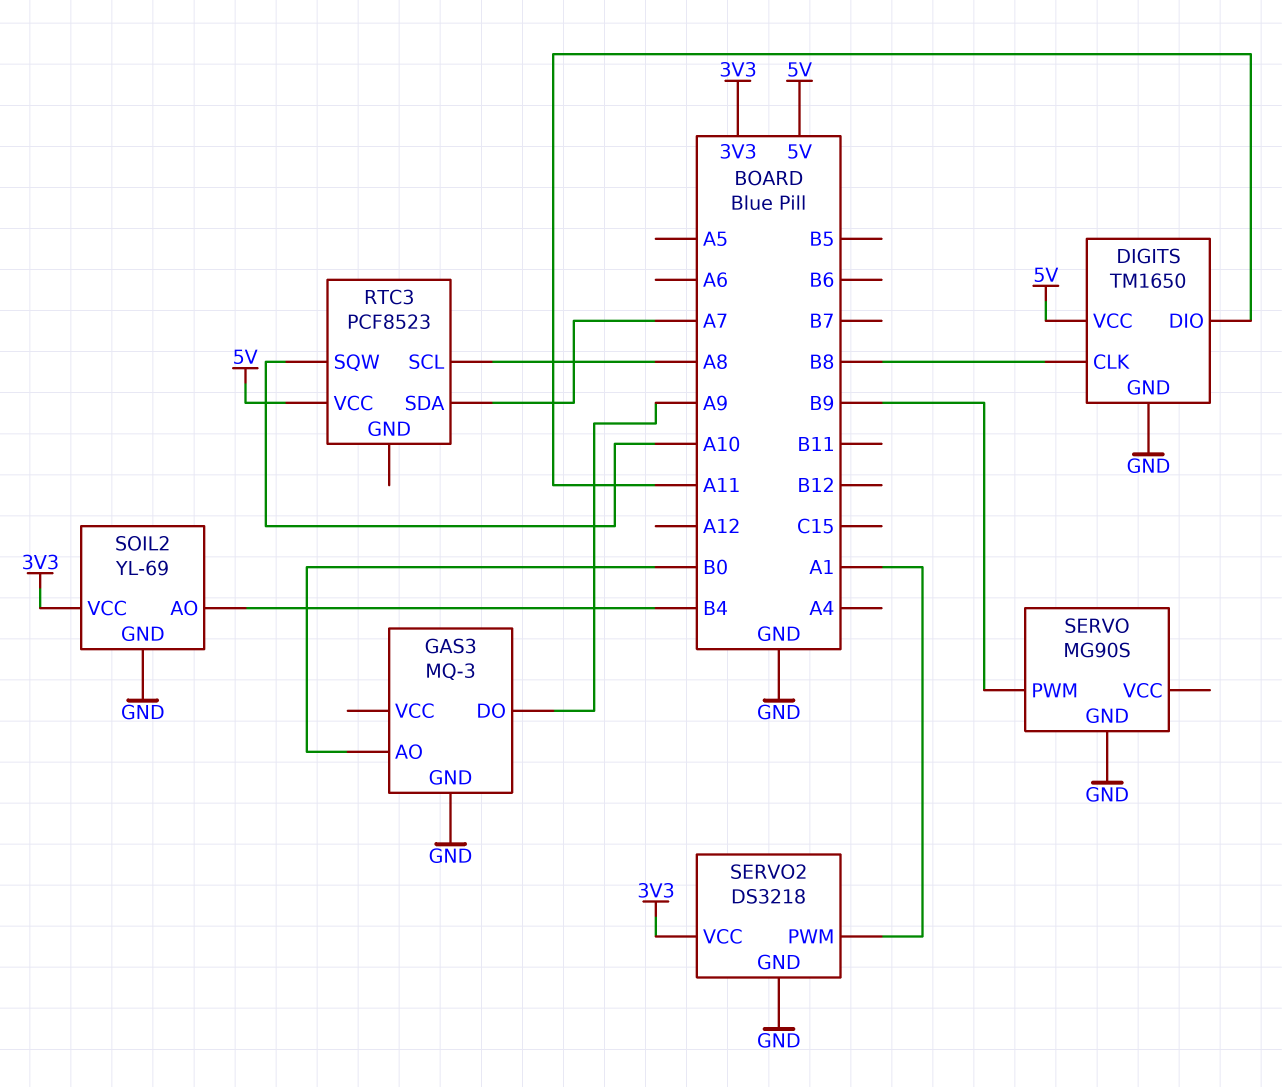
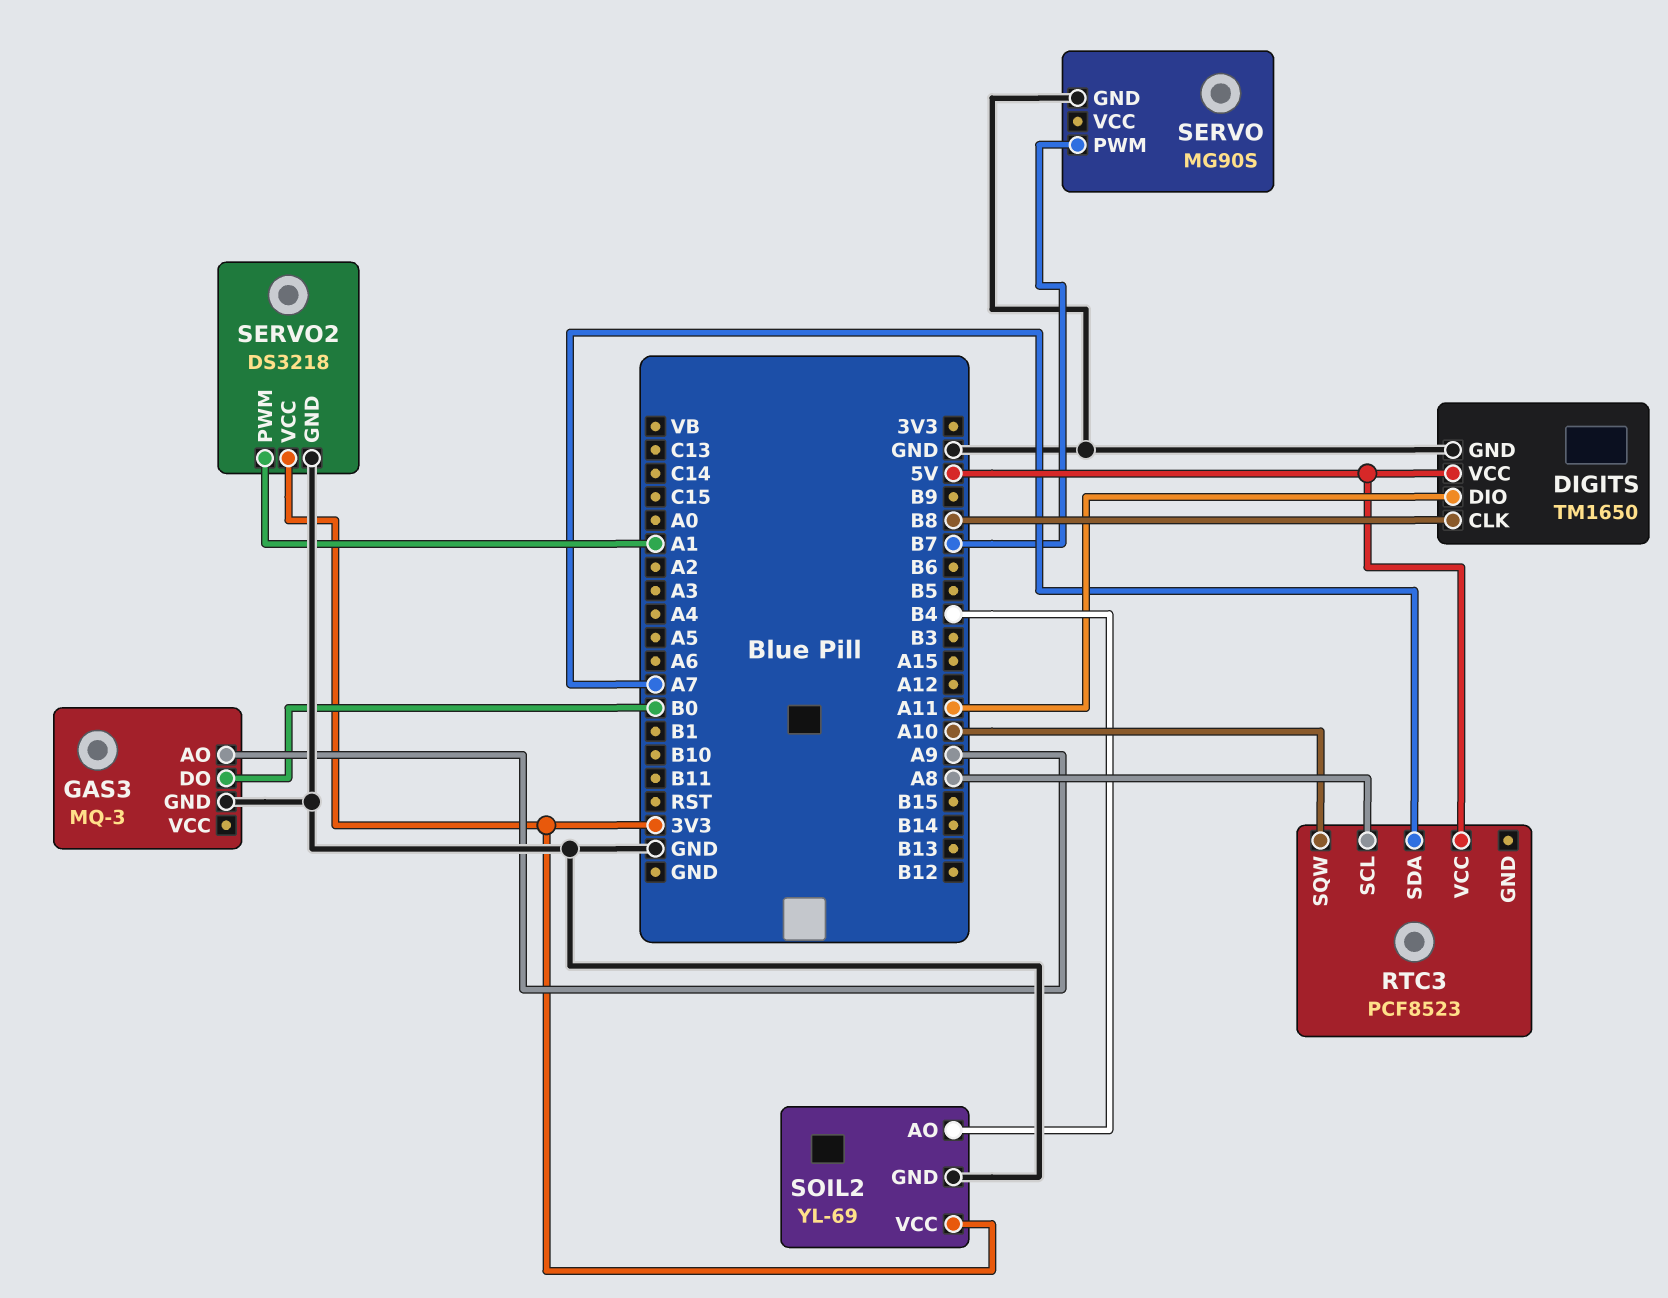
GAS3 pin AO: B0 -> A9
GAS3 pin DO: A9 -> B0
SERVO pin PWM: B9 -> B7

